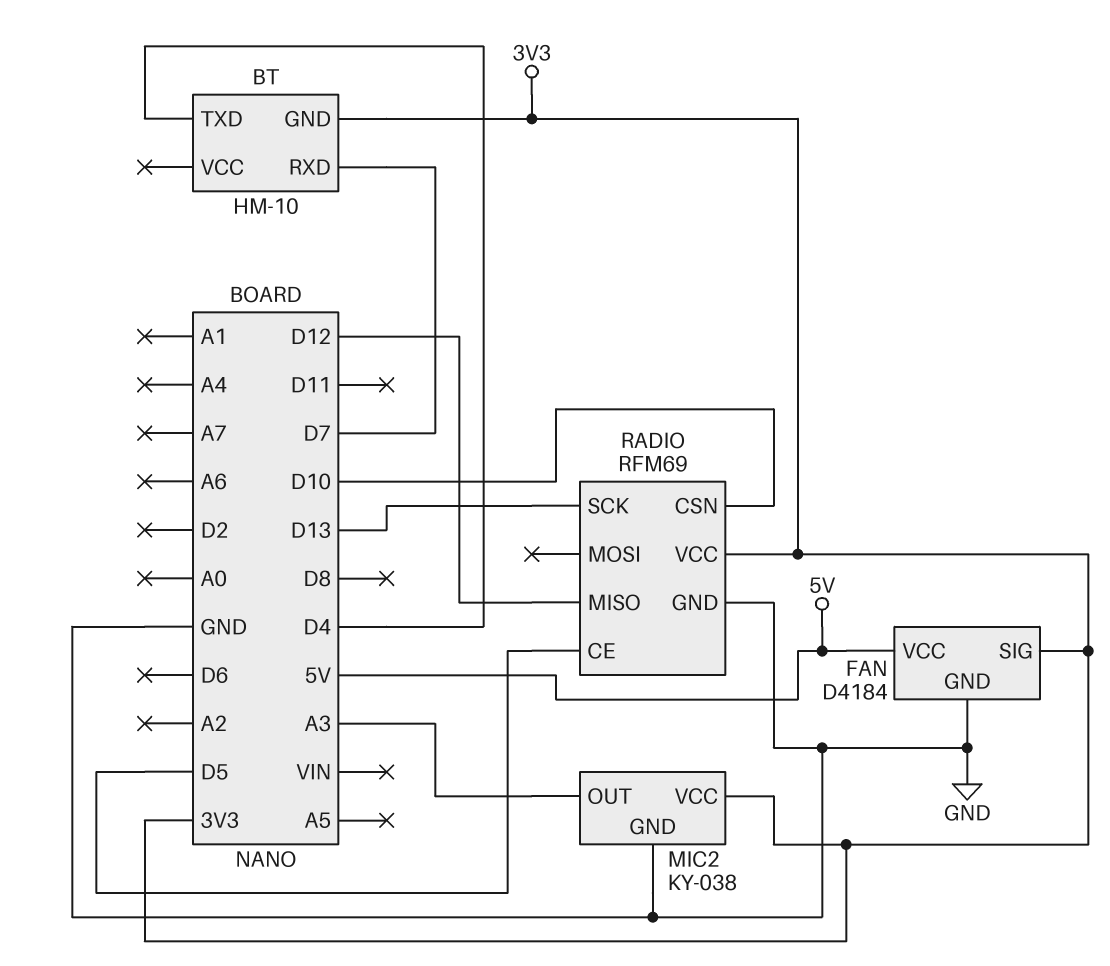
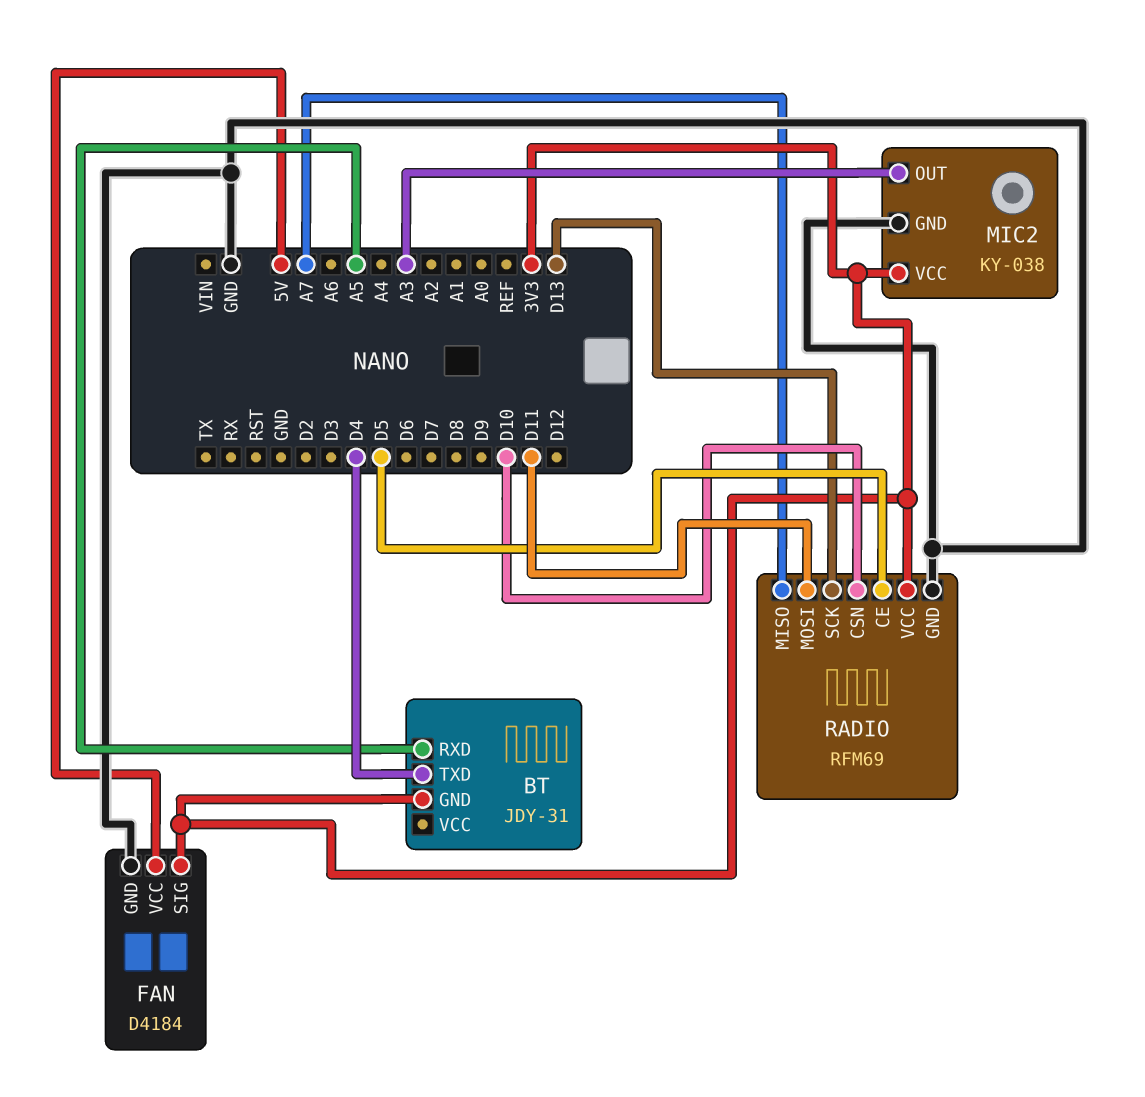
BT: HM-10 -> JDY-31
BT pin RXD: D7 -> A5
RADIO pin MISO: D12 -> A7
RADIO pin MOSI: none -> D11

